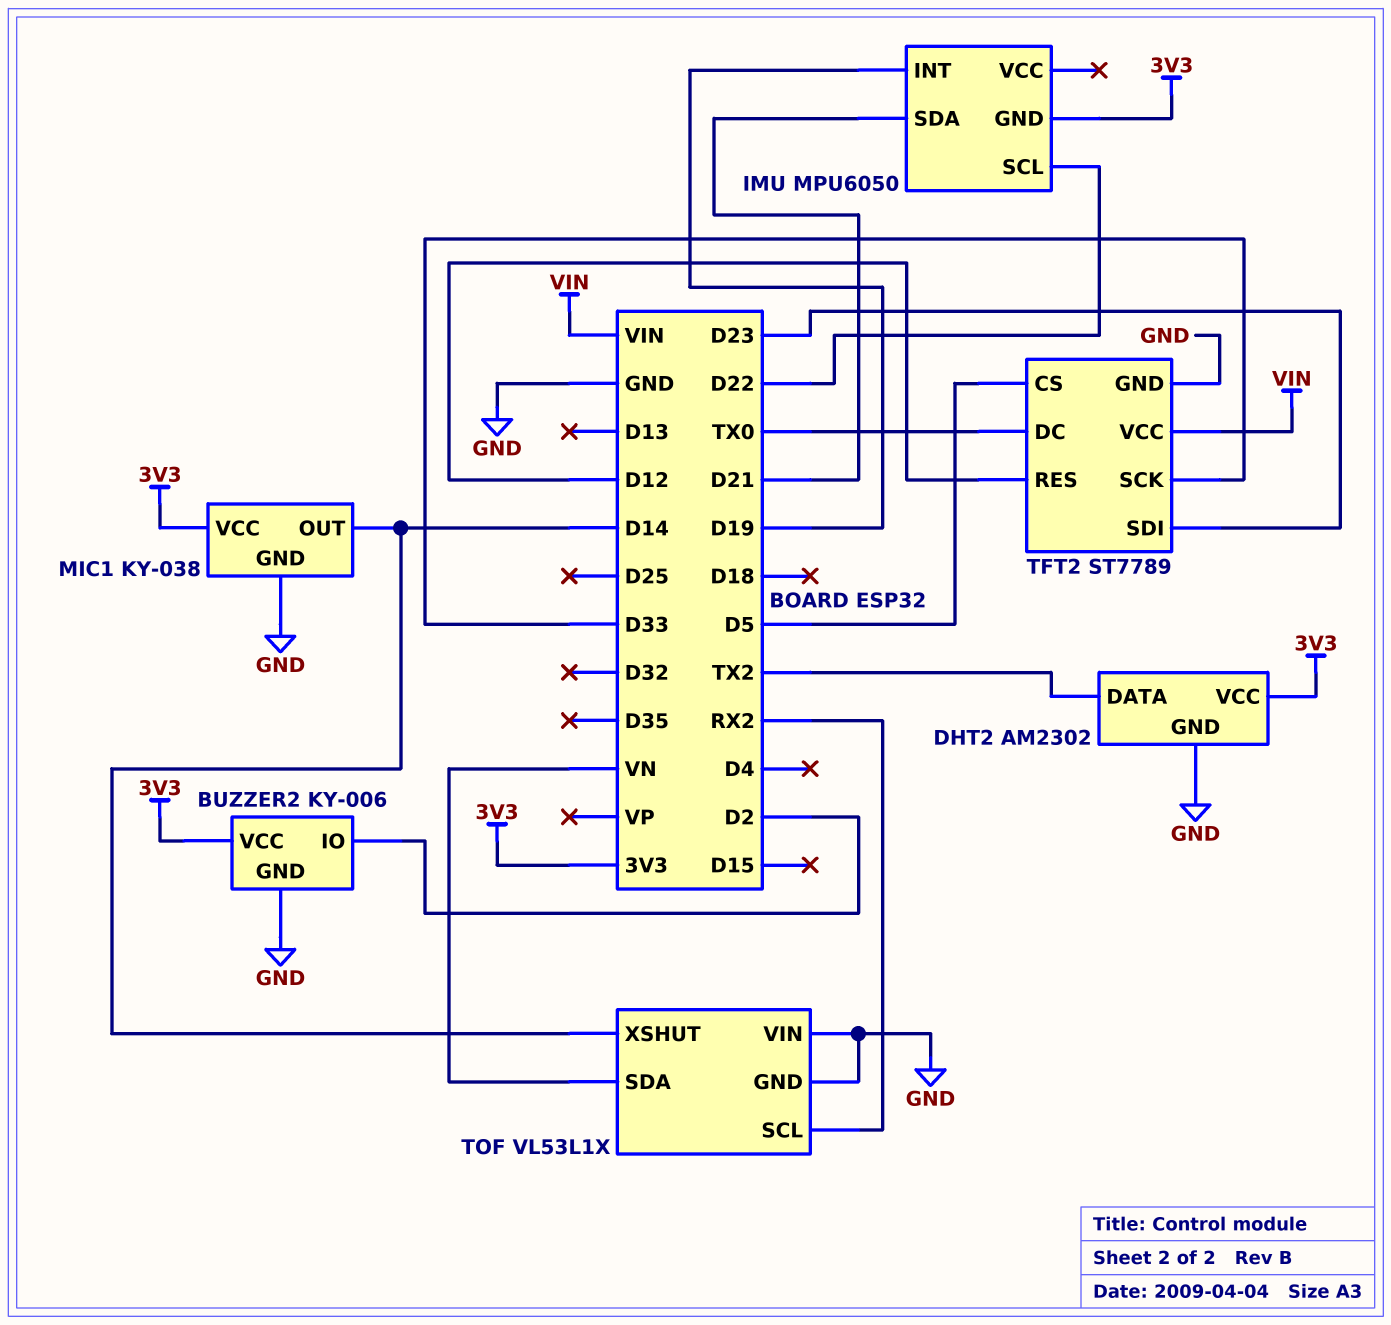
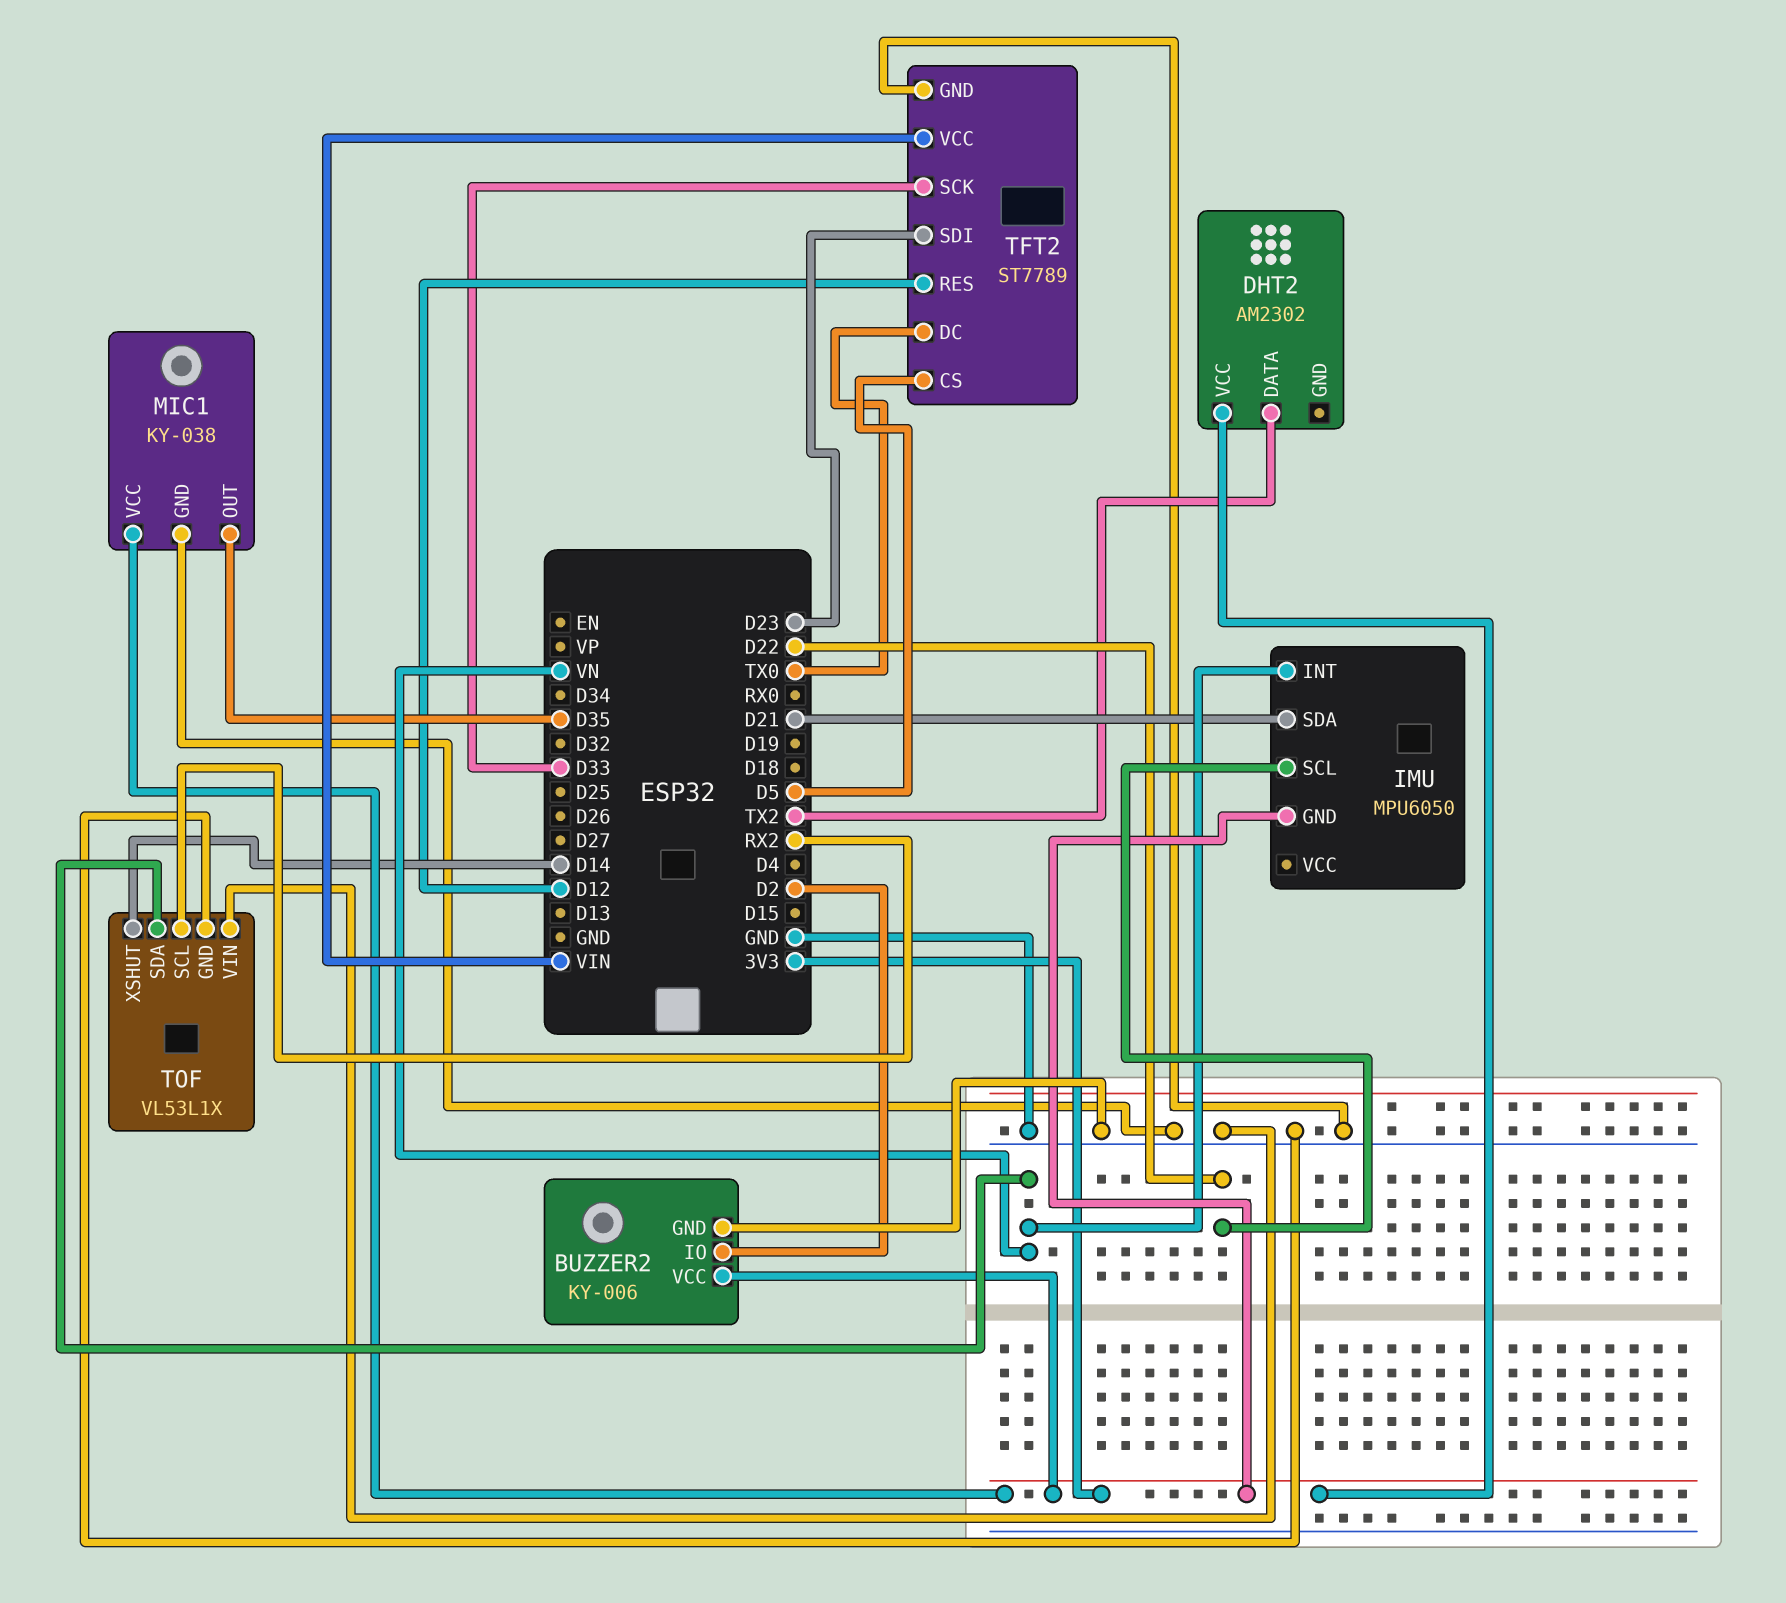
DHT2 pin GND: GND -> none
IMU pin INT: D19 -> VN
MIC1 pin OUT: D14 -> D35

